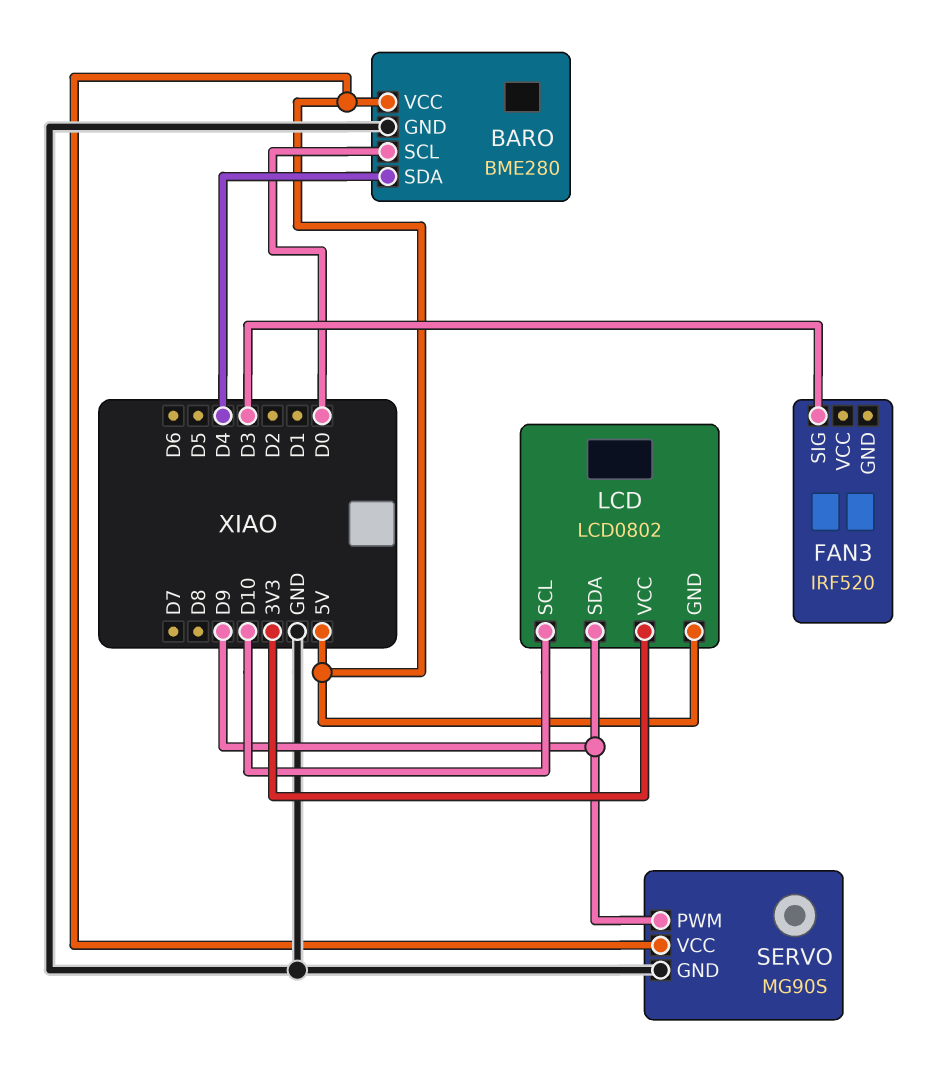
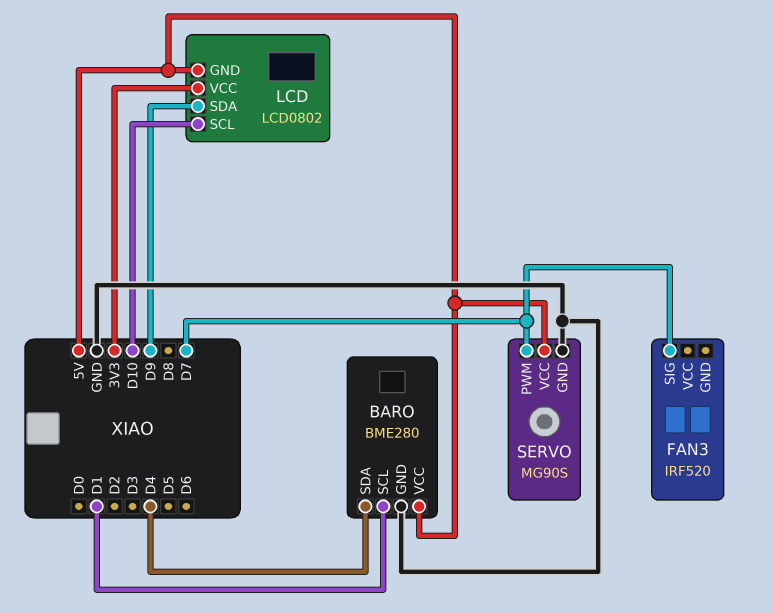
BARO pin SCL: D0 -> D1
FAN3 pin SIG: D3 -> D7
SERVO pin PWM: D9 -> D7

